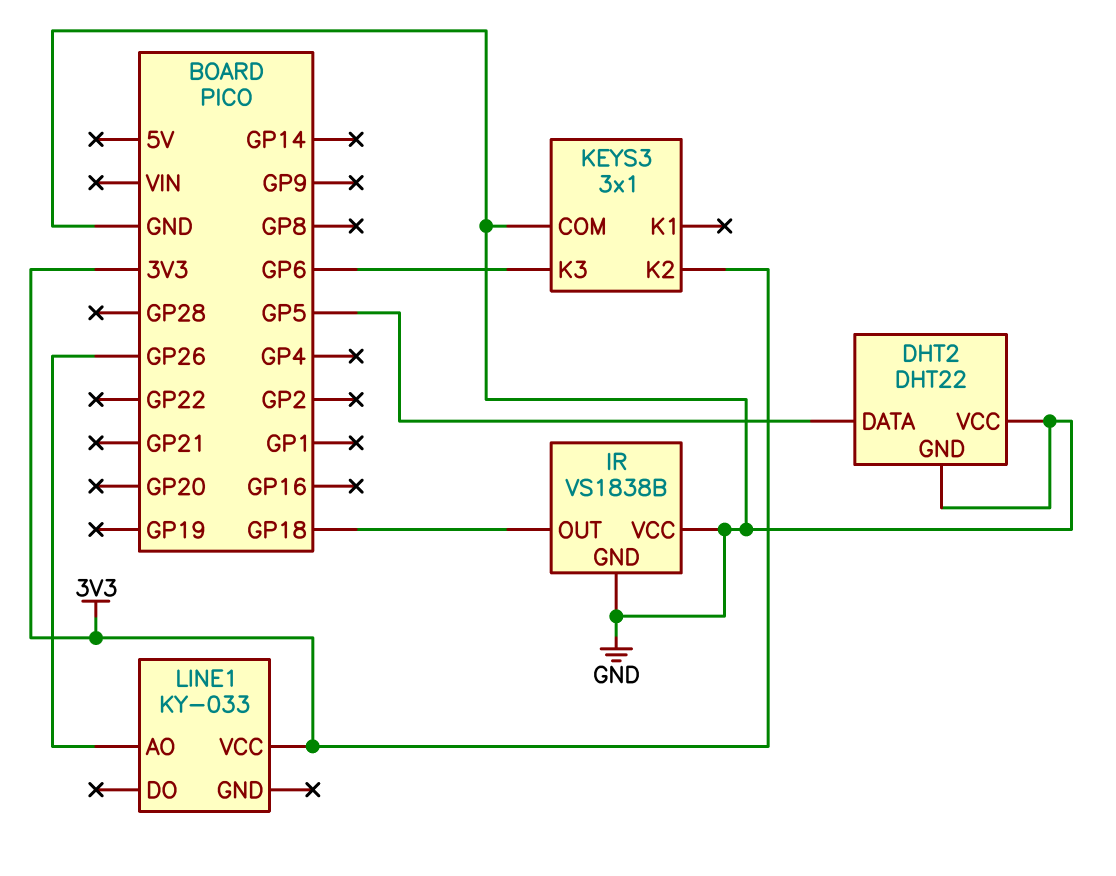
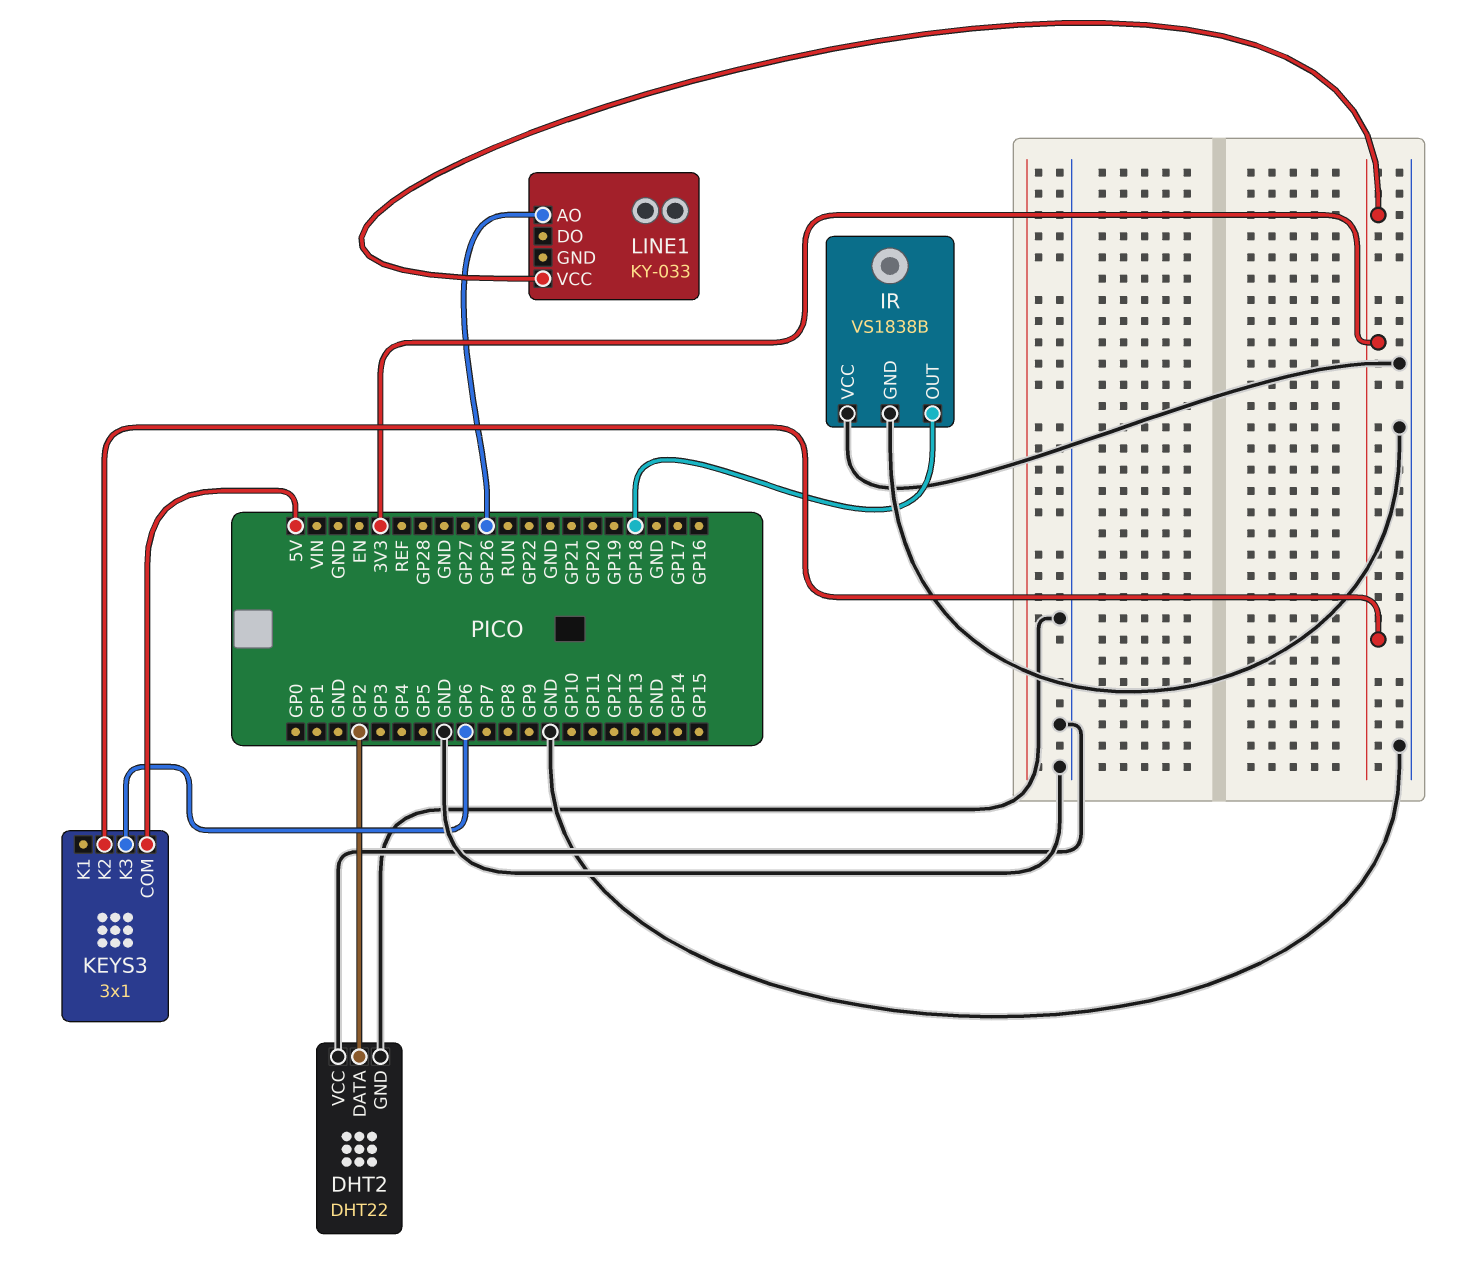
DHT2 pin DATA: GP5 -> GP2
KEYS3 pin COM: GND -> 5V

